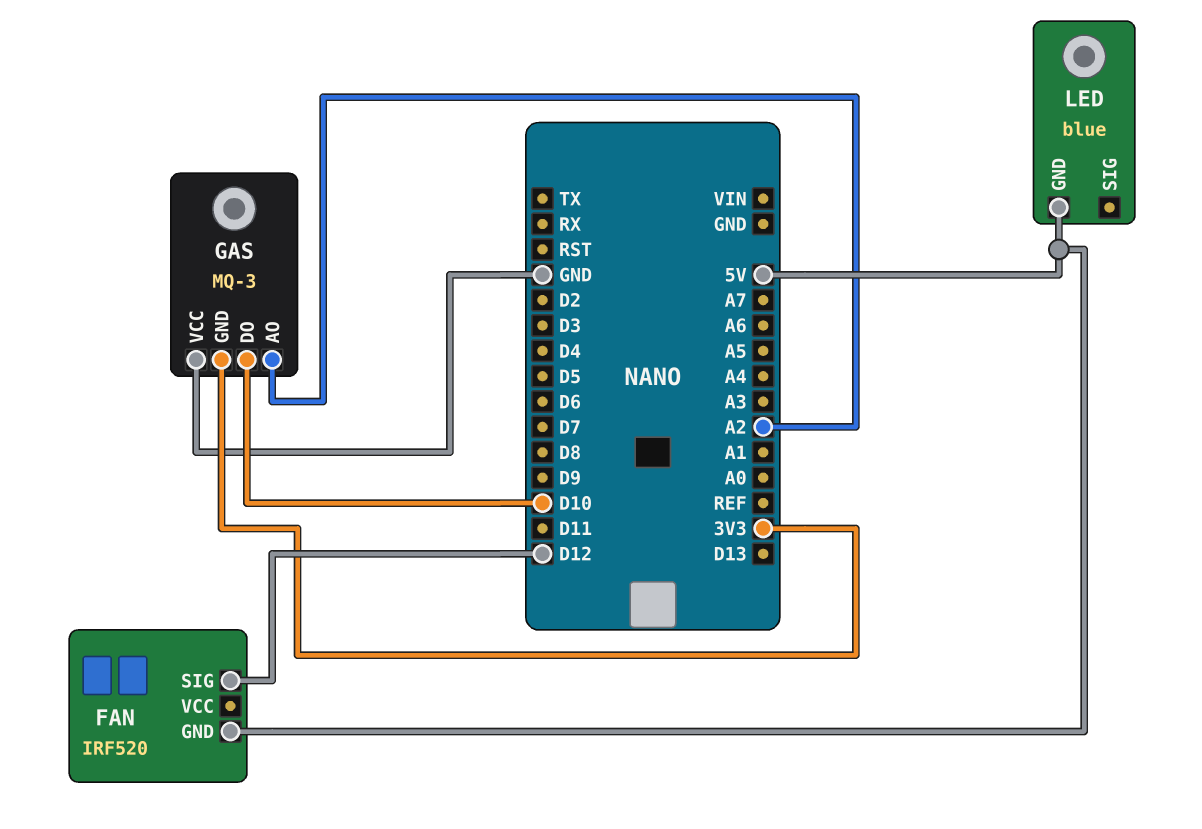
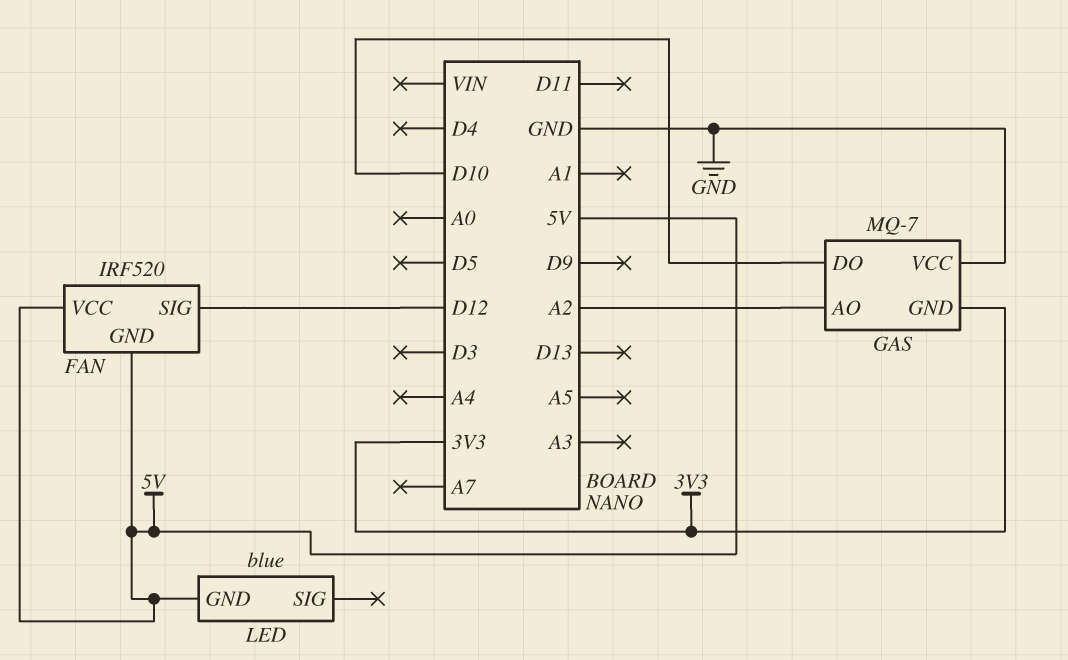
FAN pin VCC: none -> 5V
GAS: MQ-3 -> MQ-7

